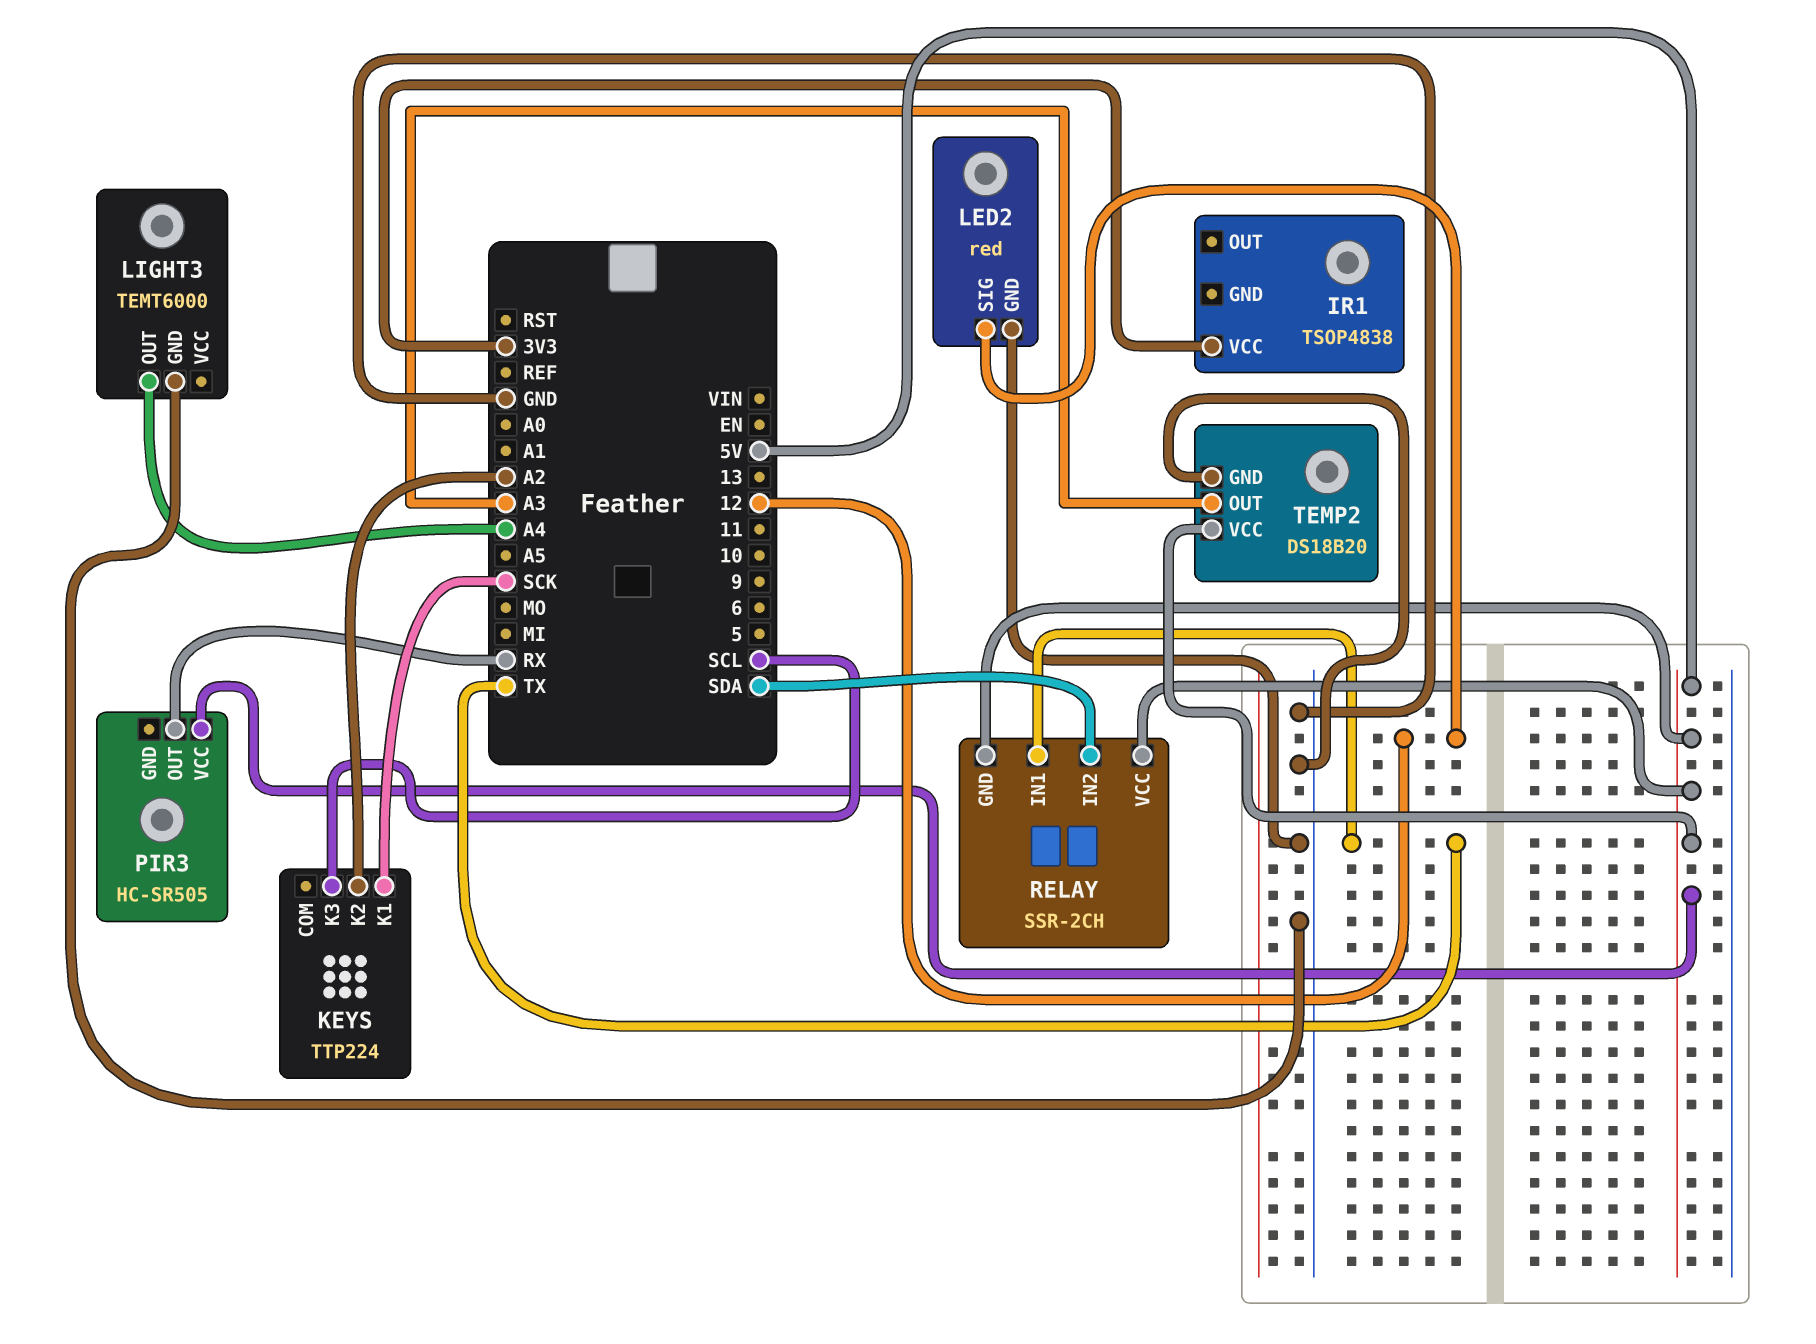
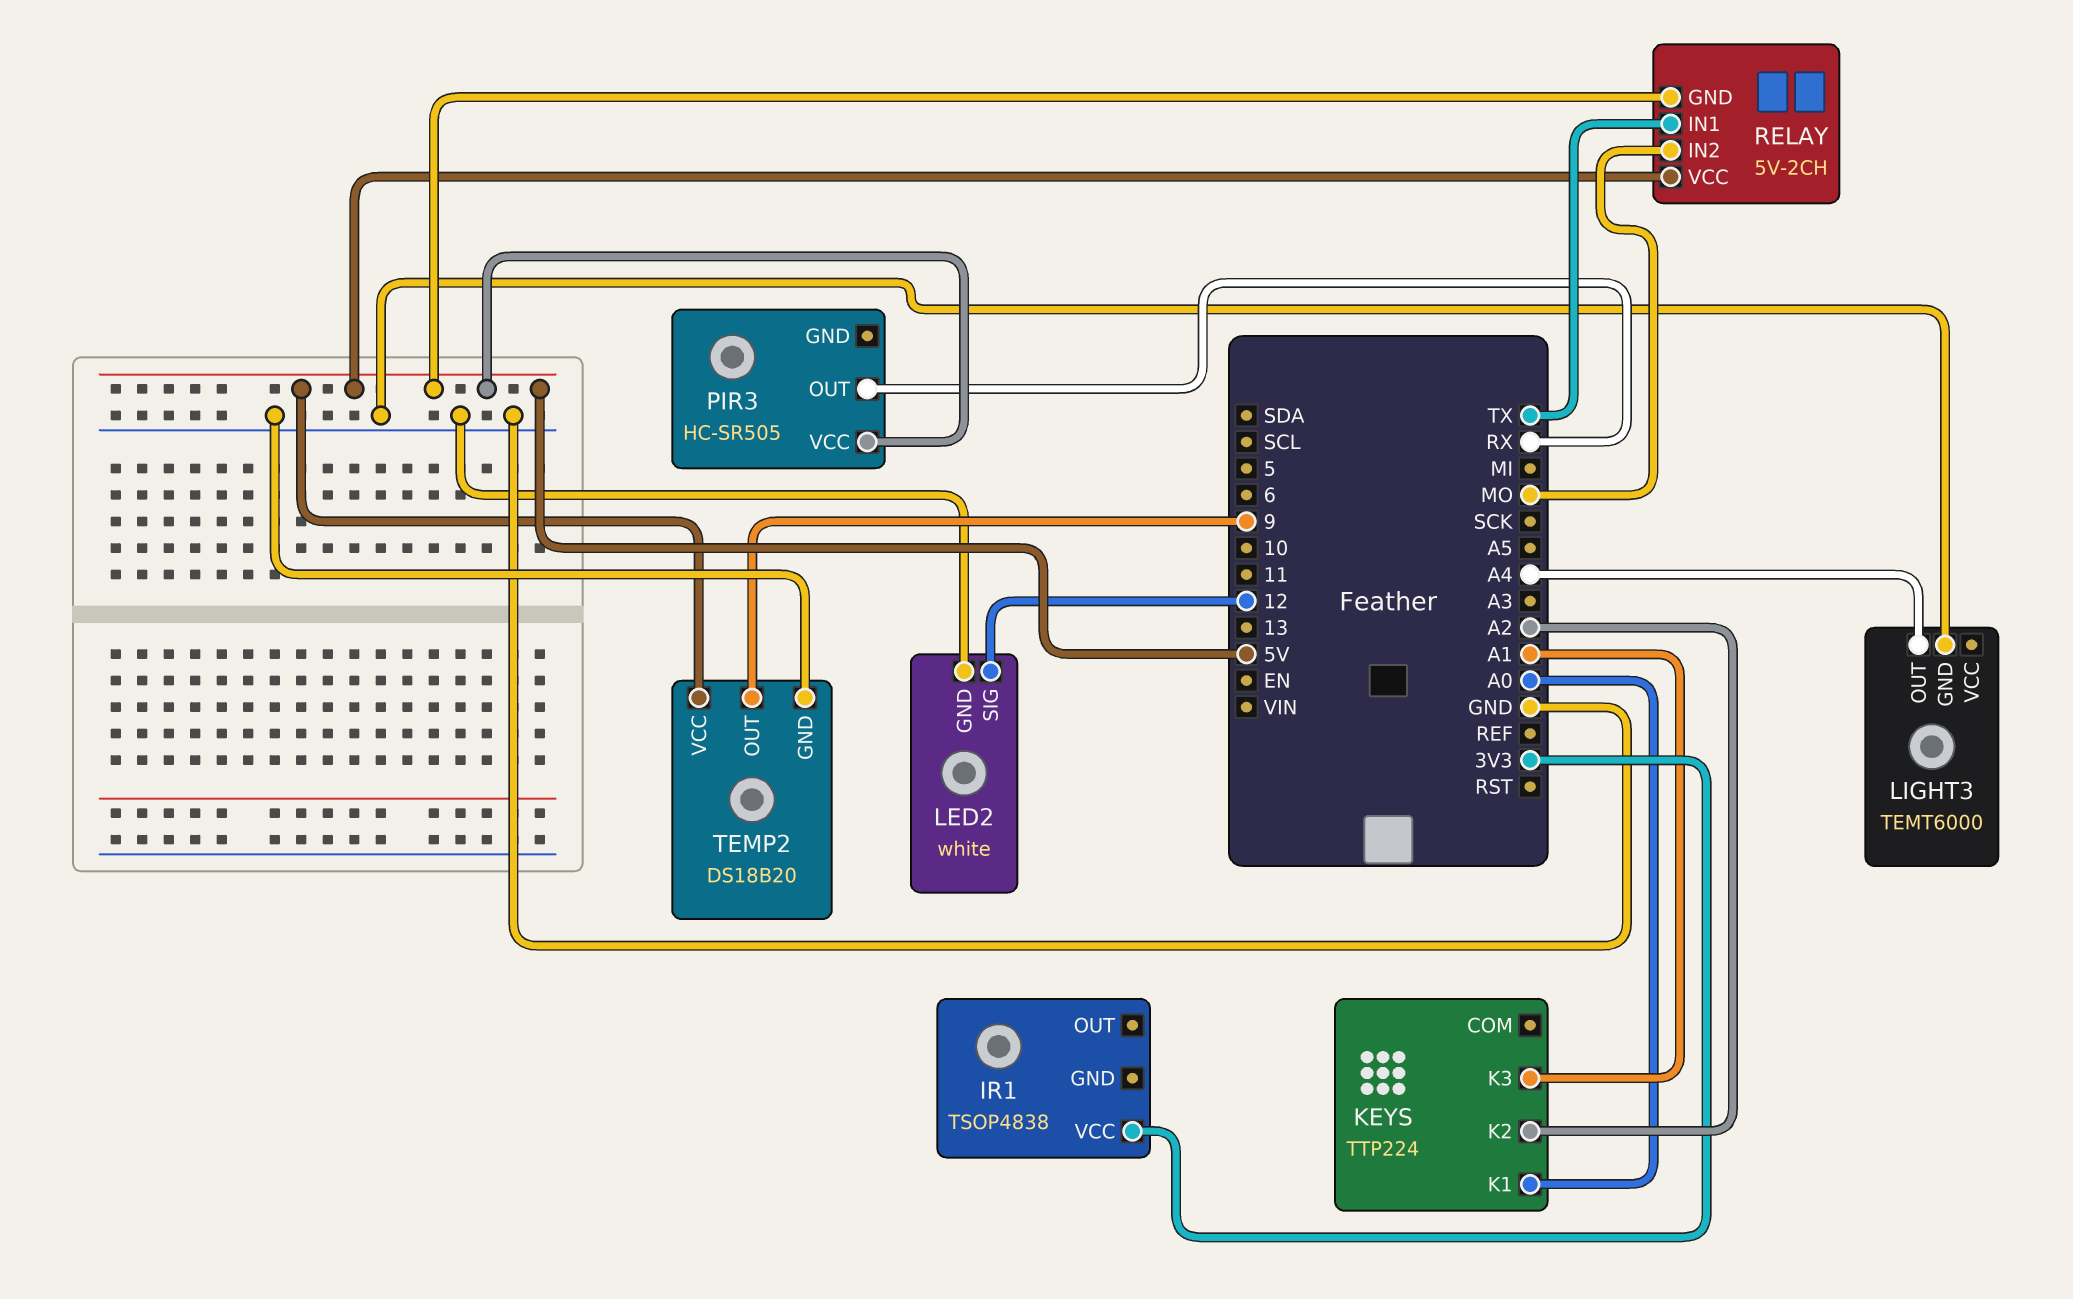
KEYS pin K1: SCK -> A0
KEYS pin K3: SCL -> A1
LED2: red -> white
RELAY: SSR-2CH -> 5V-2CH
RELAY pin IN2: SDA -> MO
TEMP2 pin OUT: A3 -> 9

